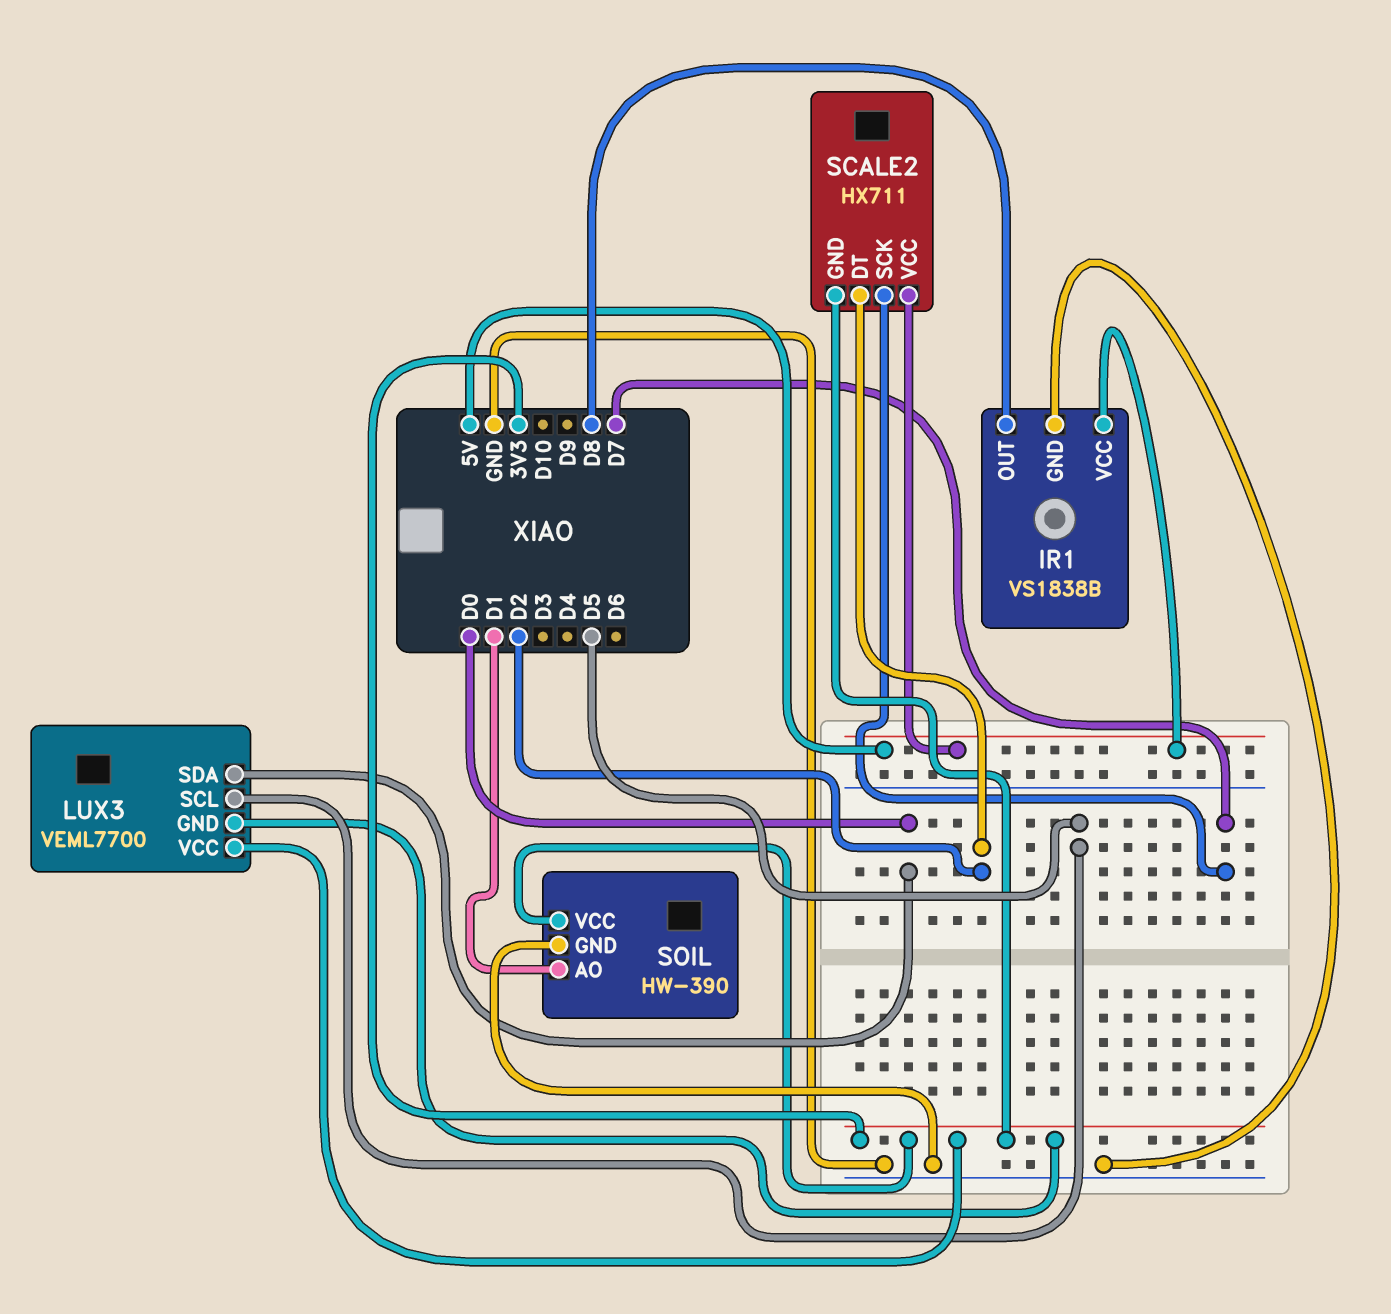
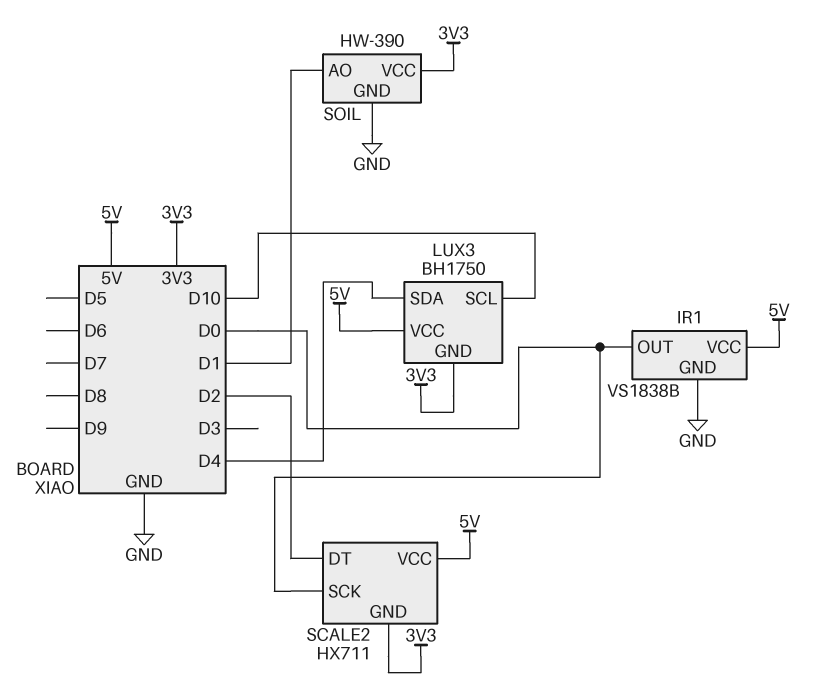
IR1 pin OUT: D8 -> D0
LUX3: VEML7700 -> BH1750
LUX3 pin SCL: D5 -> D10
LUX3 pin SDA: D0 -> D4
LUX3 pin VCC: 3V3 -> 5V
SCALE2 pin SCK: D7 -> D0

